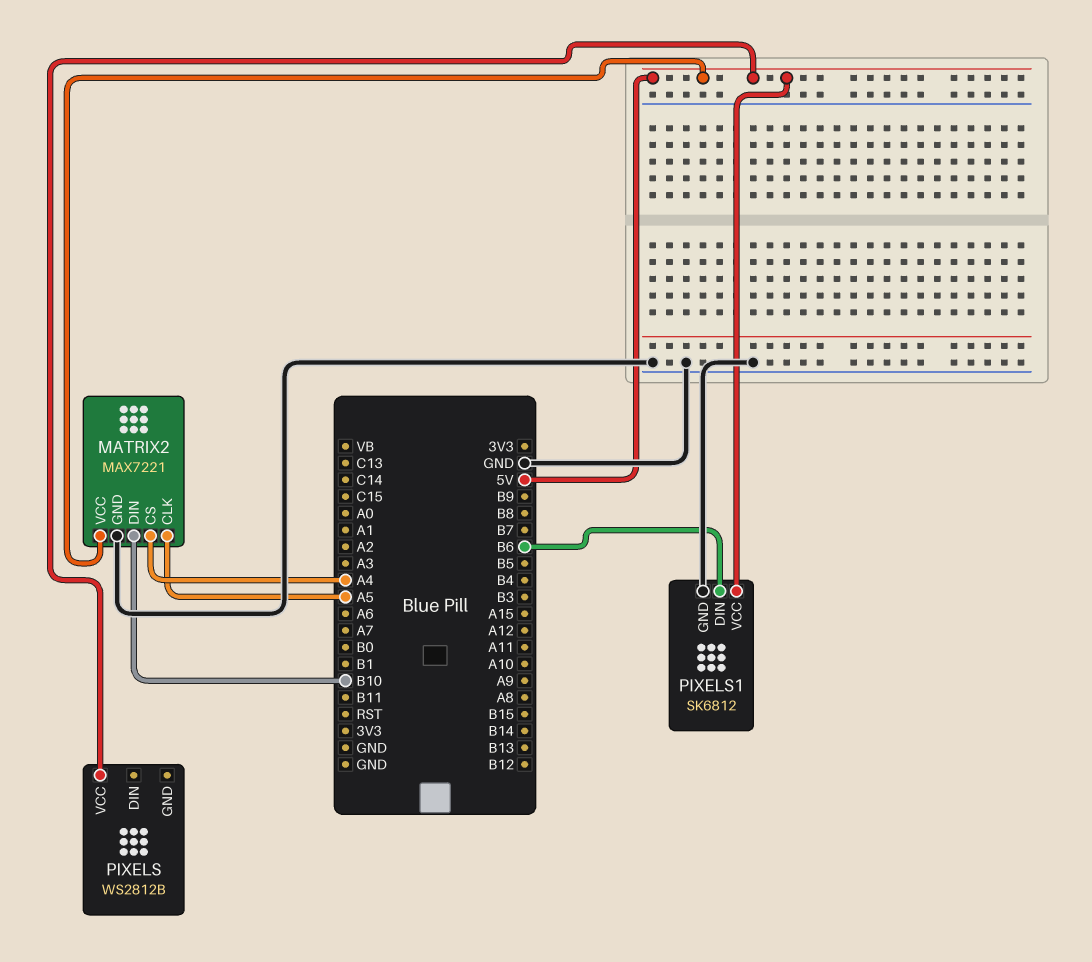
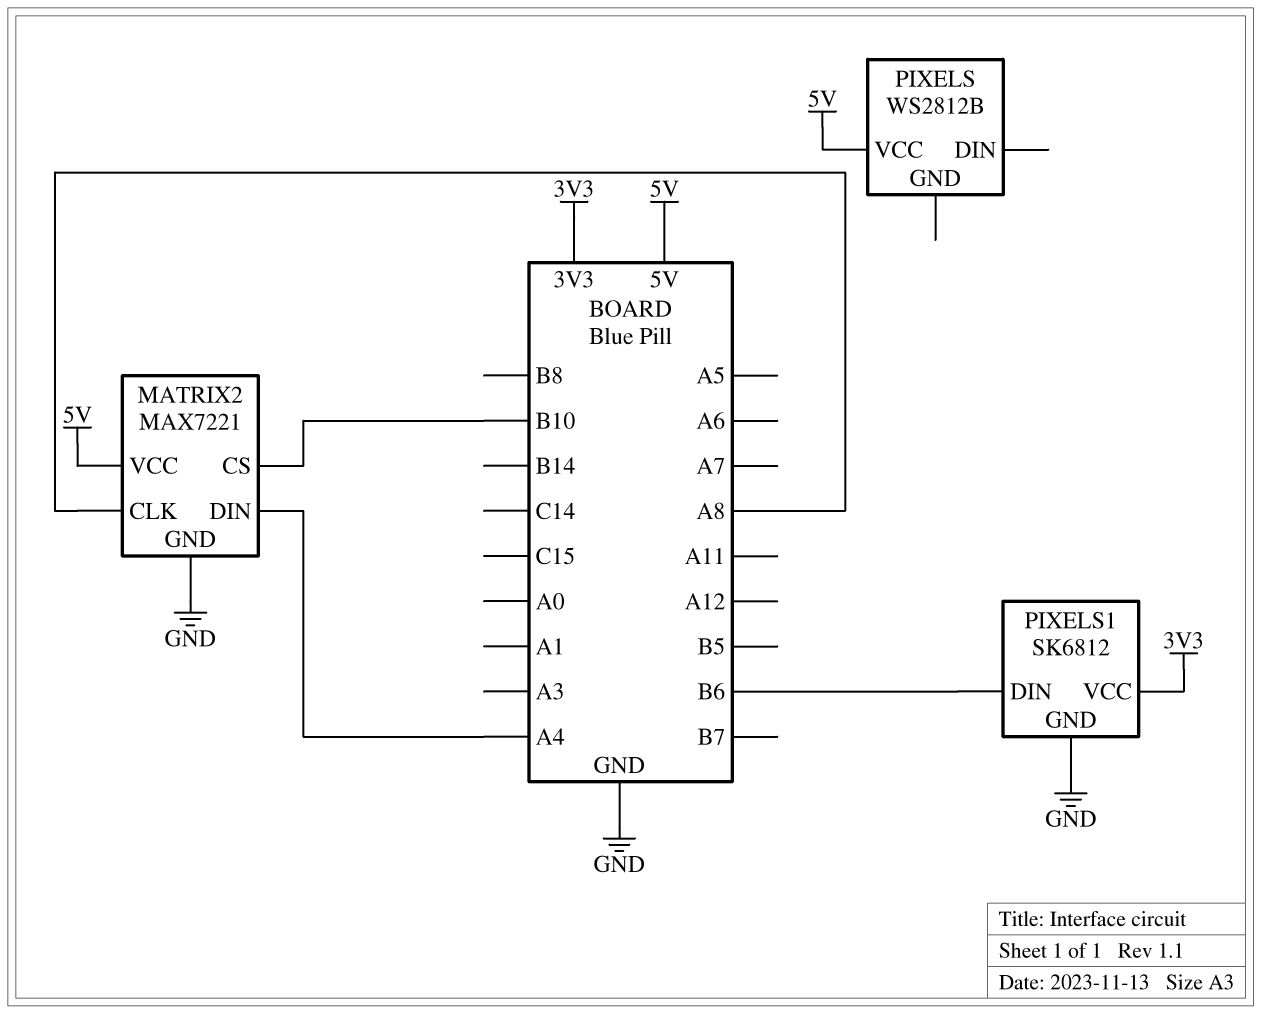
MATRIX2 pin CLK: A5 -> A8
MATRIX2 pin CS: A4 -> B10
MATRIX2 pin DIN: B10 -> A4
PIXELS1 pin VCC: 5V -> 3V3

